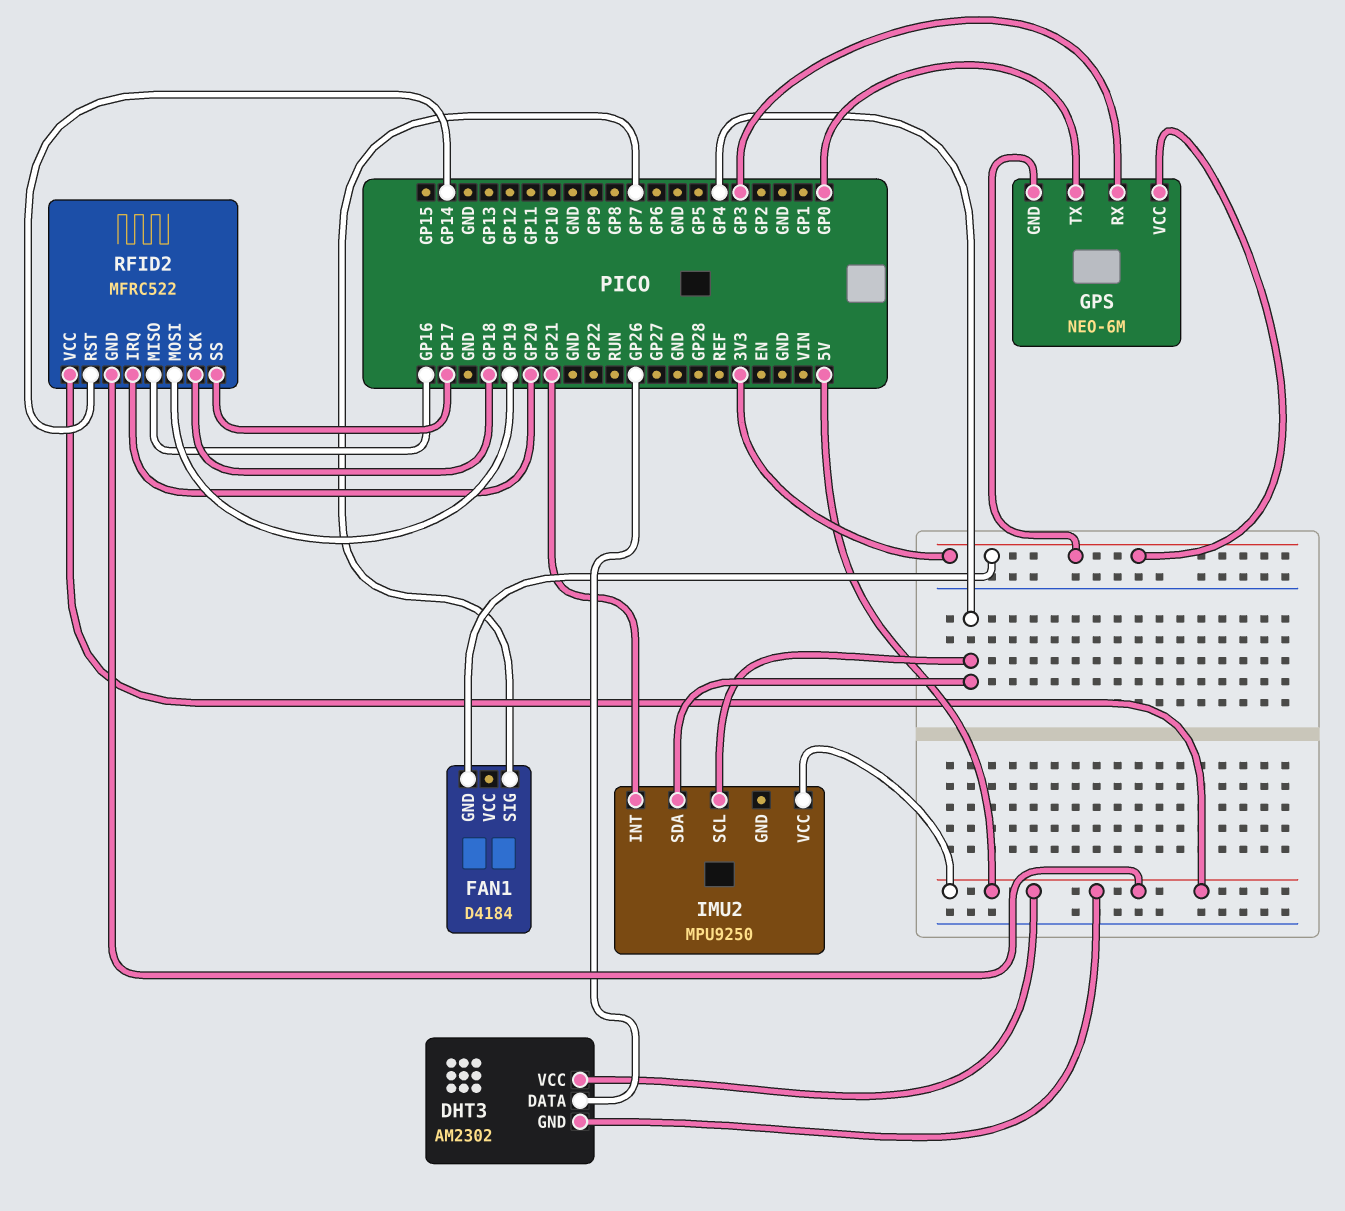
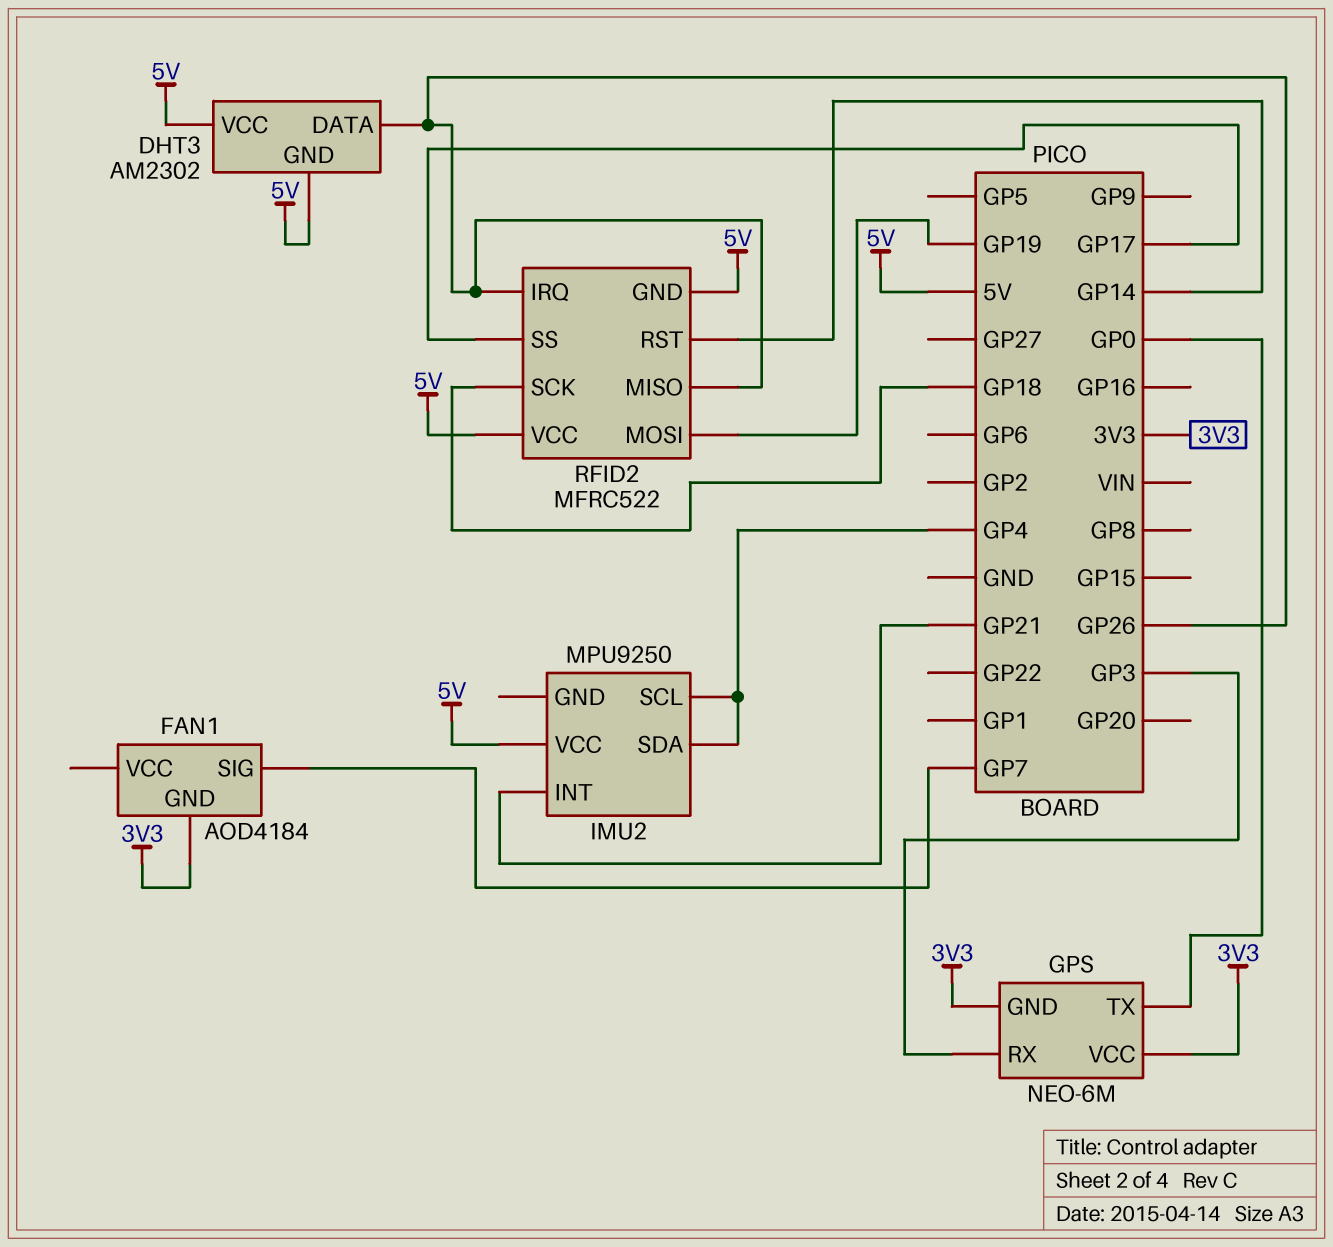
FAN1: D4184 -> AOD4184
RFID2 pin IRQ: GP20 -> GP26
RFID2 pin MISO: GP16 -> GP26

